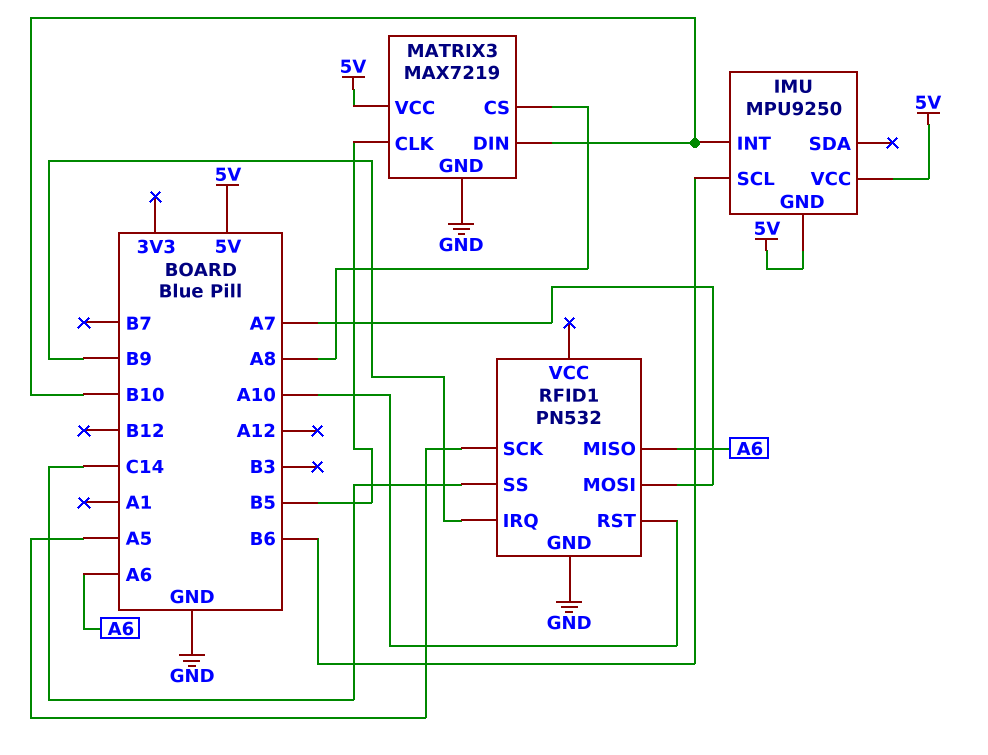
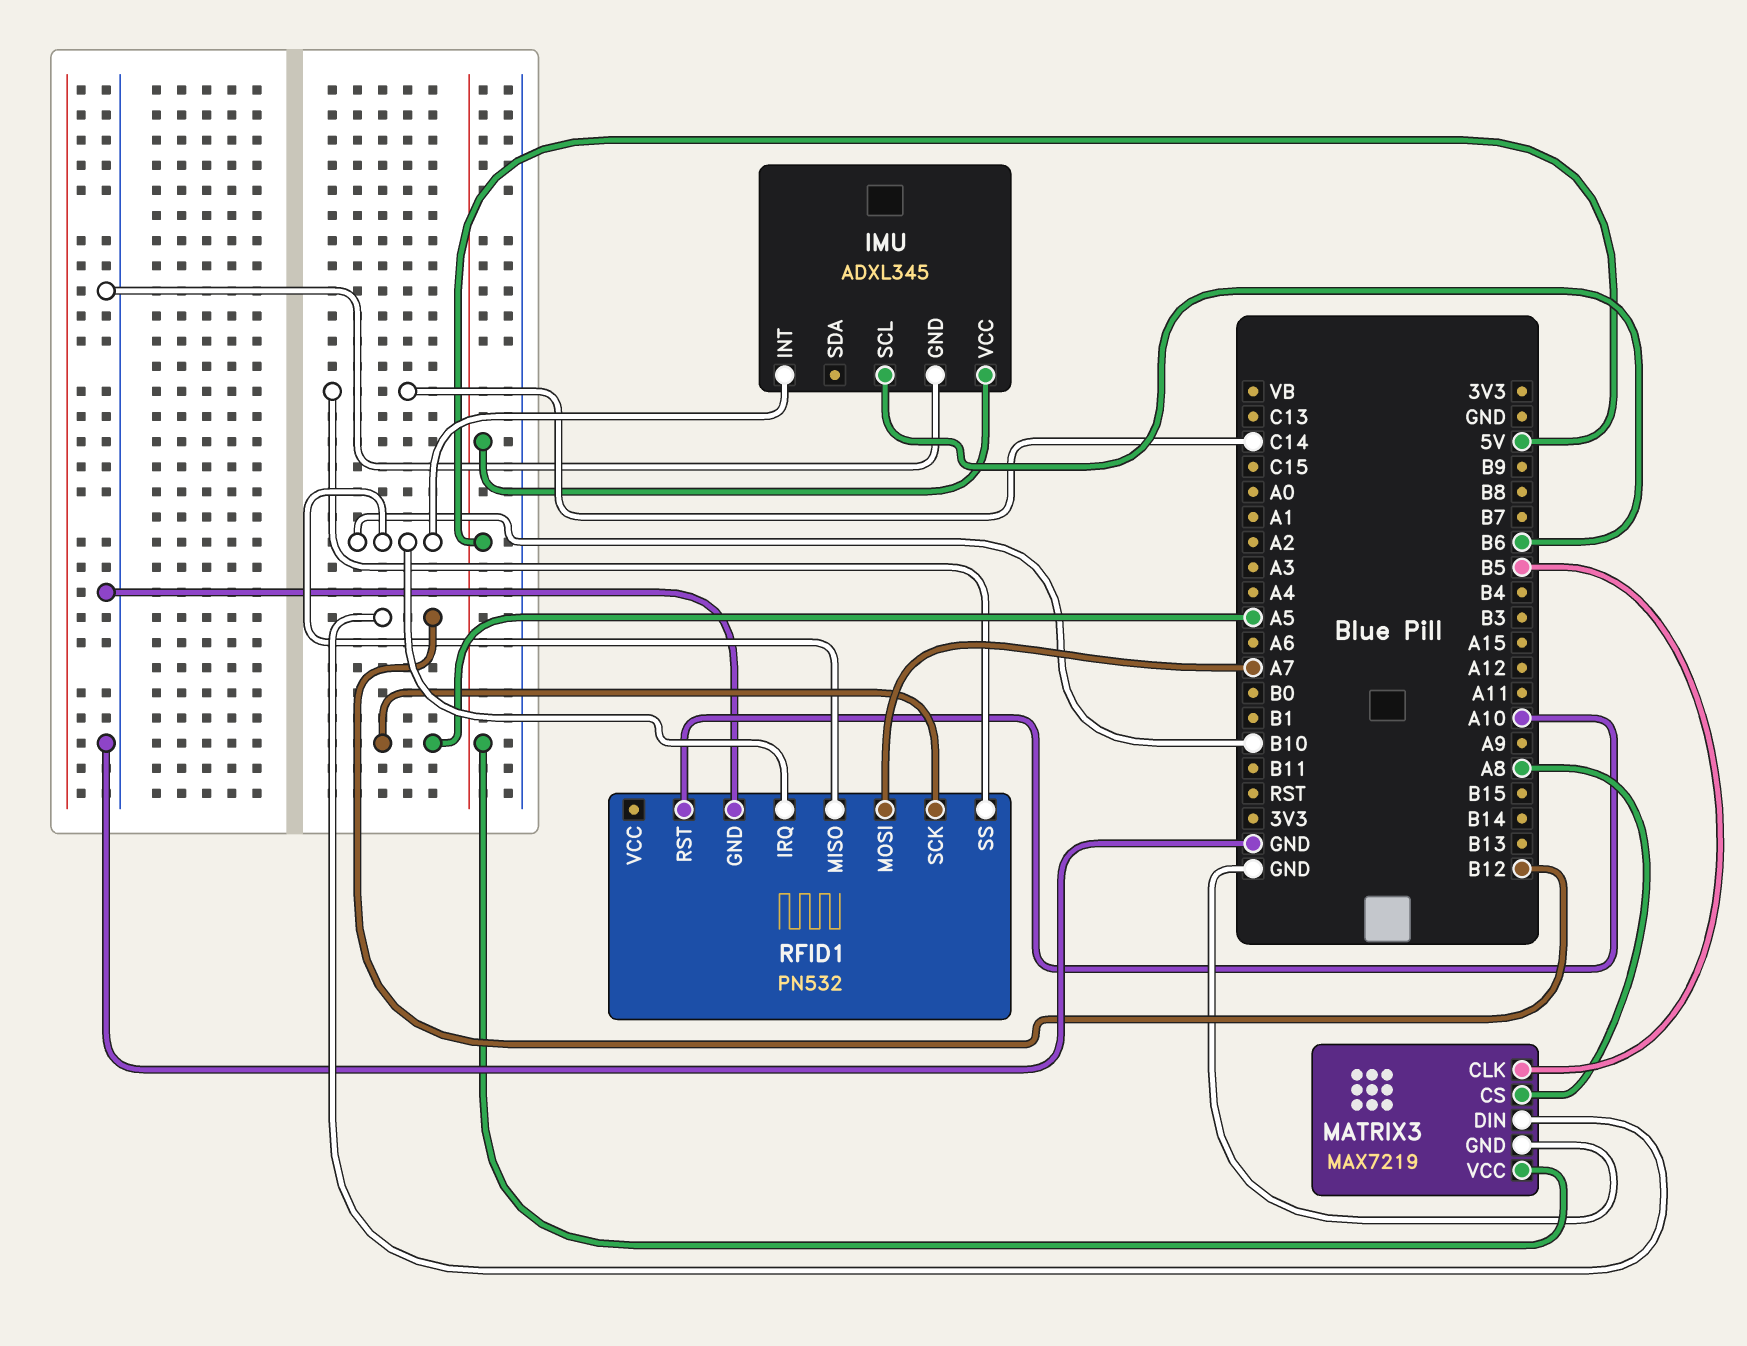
IMU: MPU9250 -> ADXL345
IMU pin GND: 5V -> GND
MATRIX3 pin DIN: B10 -> B12
RFID1 pin IRQ: B9 -> B10
RFID1 pin MISO: A6 -> B10

